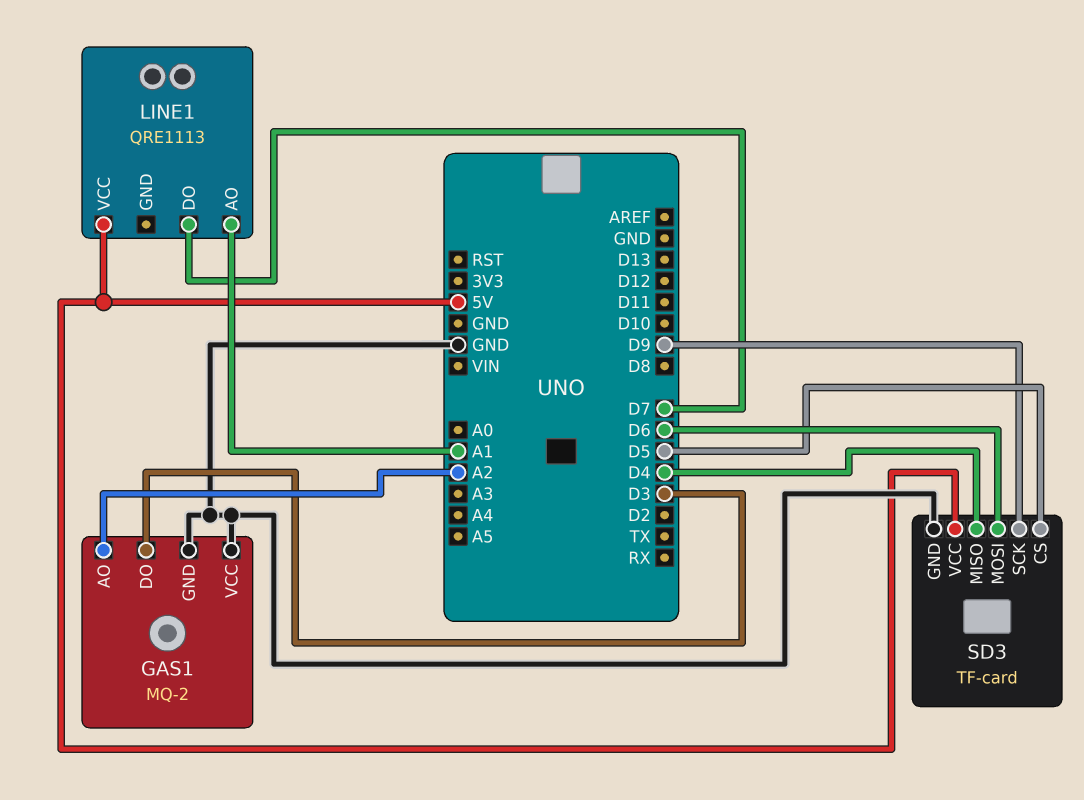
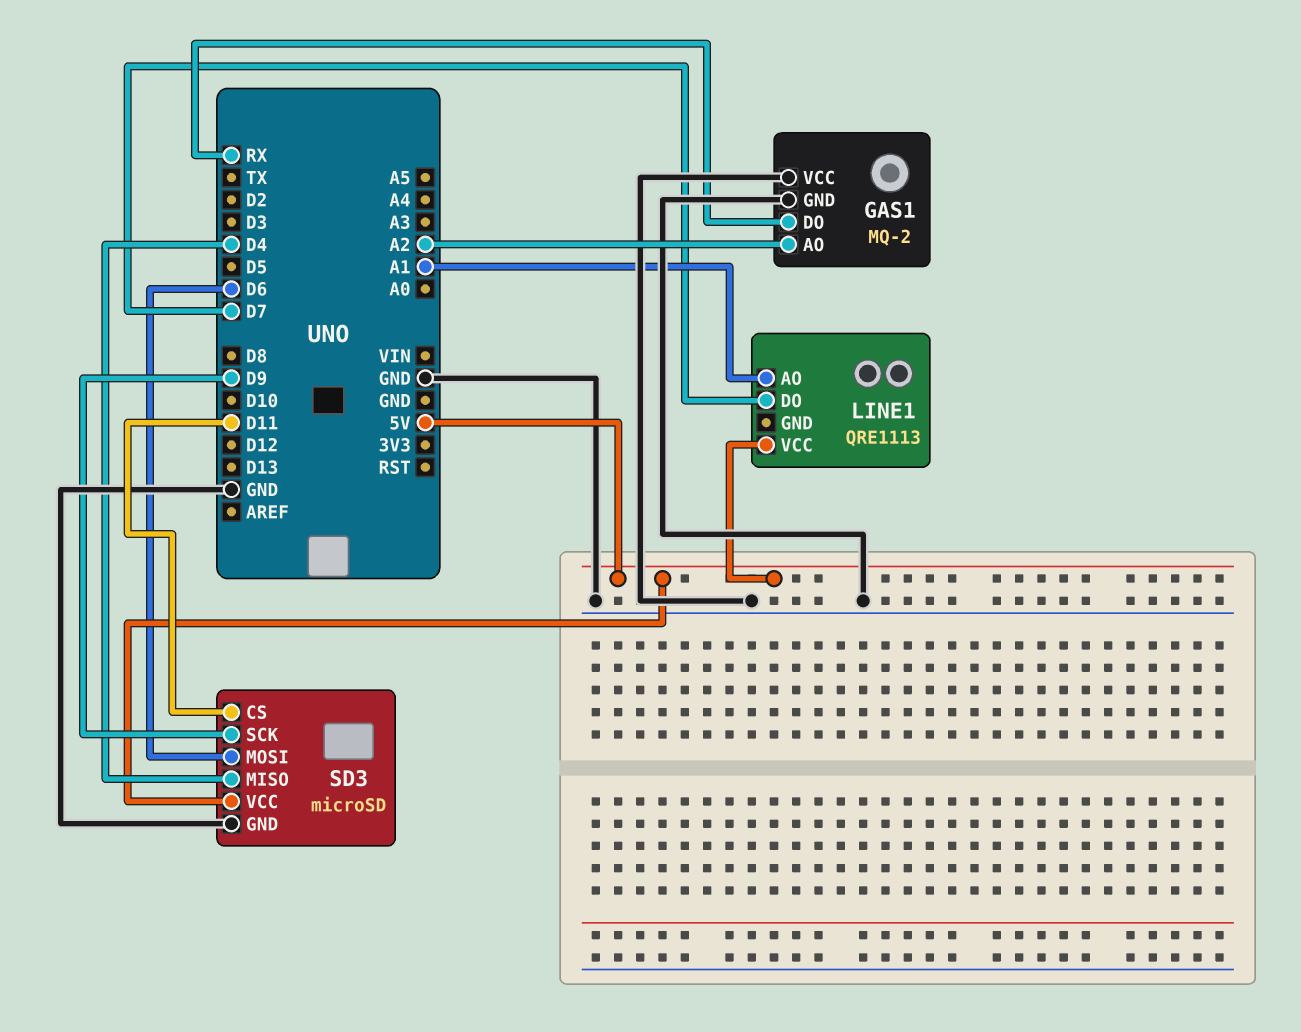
GAS1 pin DO: D3 -> RX
SD3: TF-card -> microSD
SD3 pin CS: D5 -> D11

